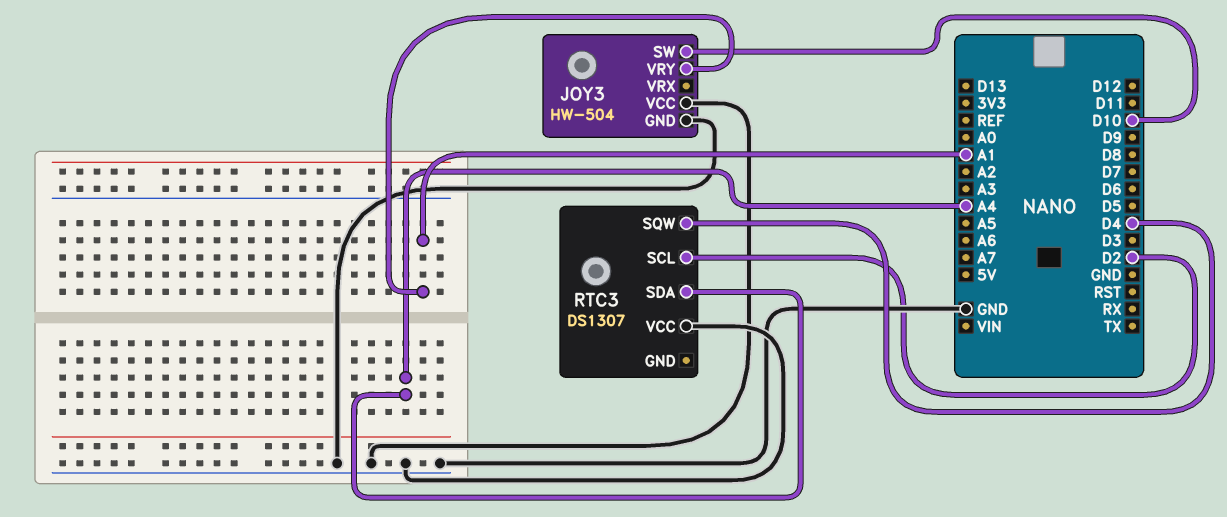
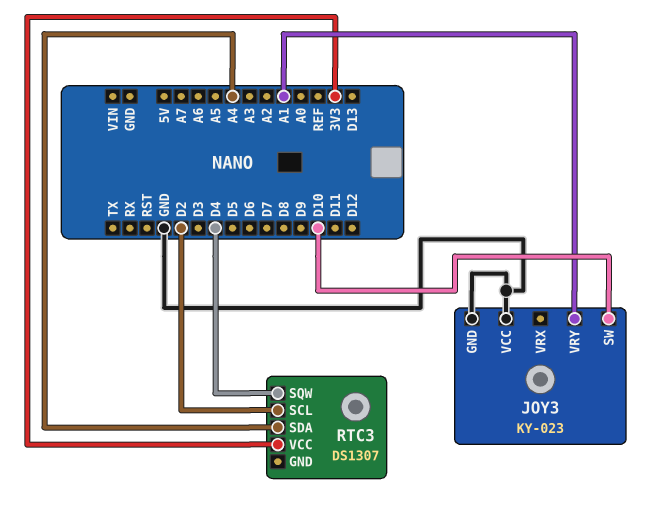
JOY3: HW-504 -> KY-023
RTC3 pin VCC: GND -> 3V3

